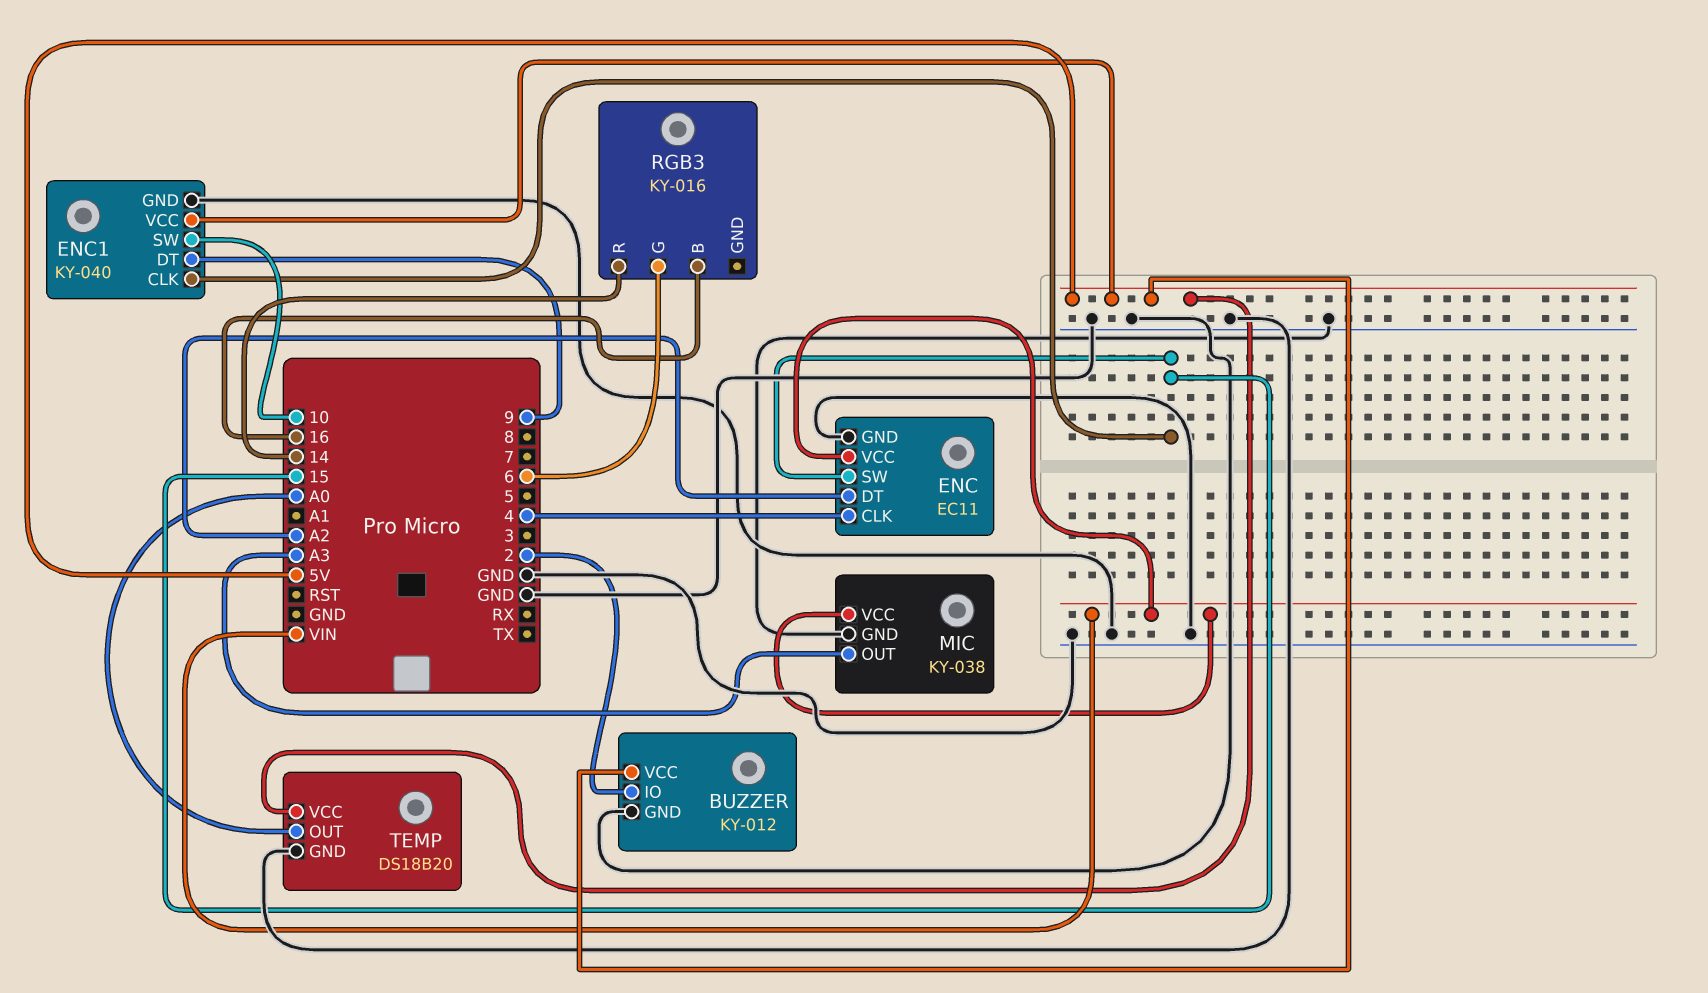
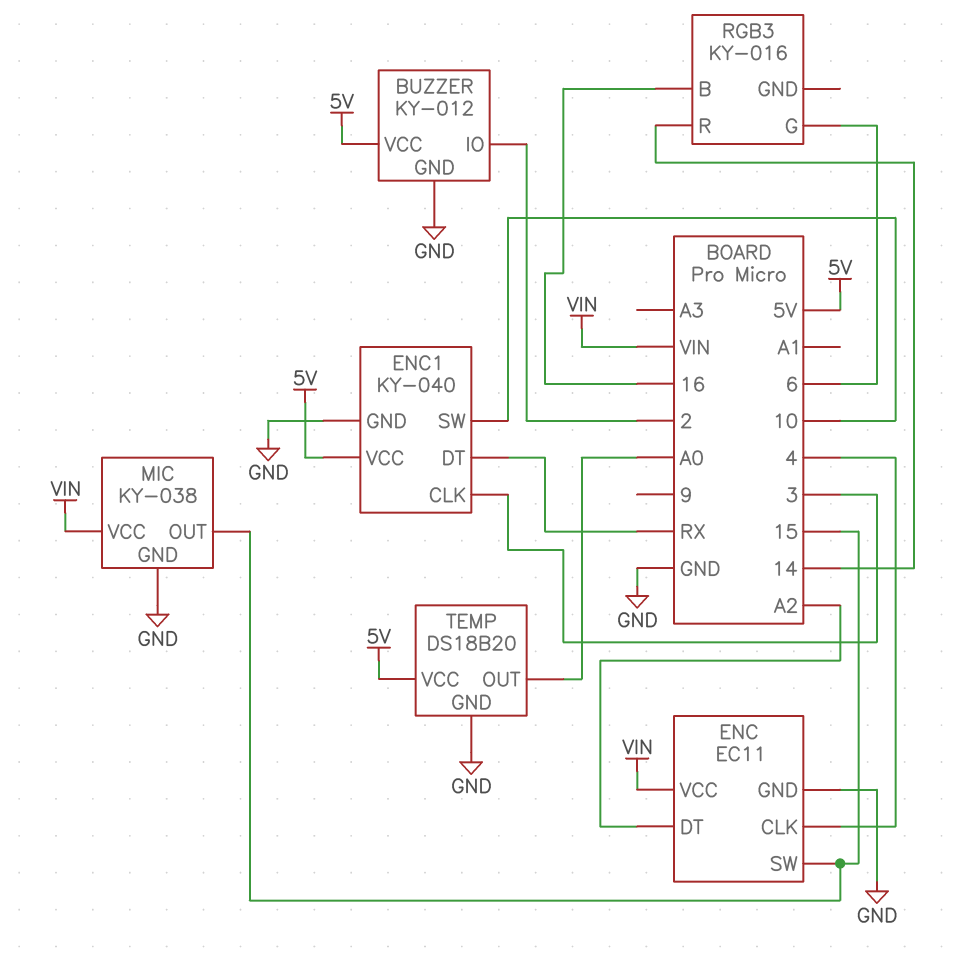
ENC1 pin CLK: 15 -> 3
ENC1 pin DT: 9 -> RX
MIC pin OUT: A3 -> 15

